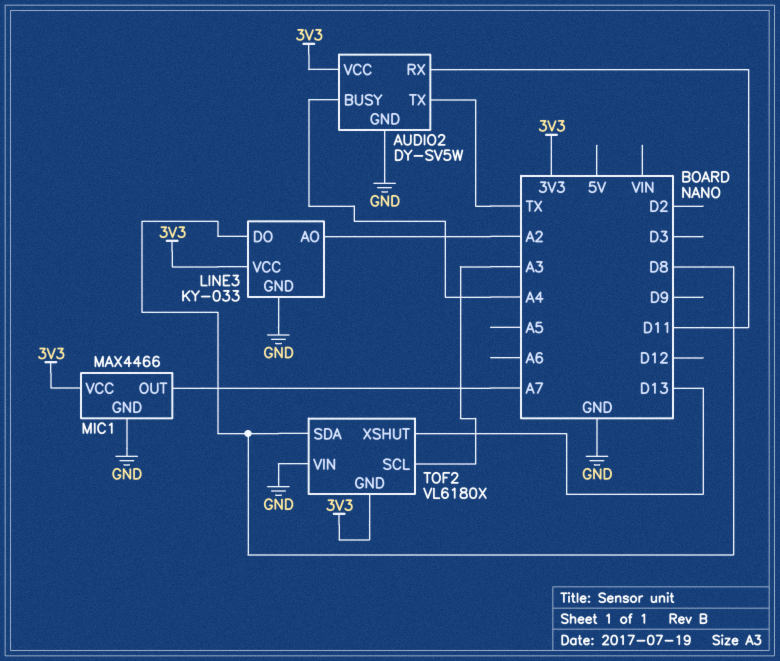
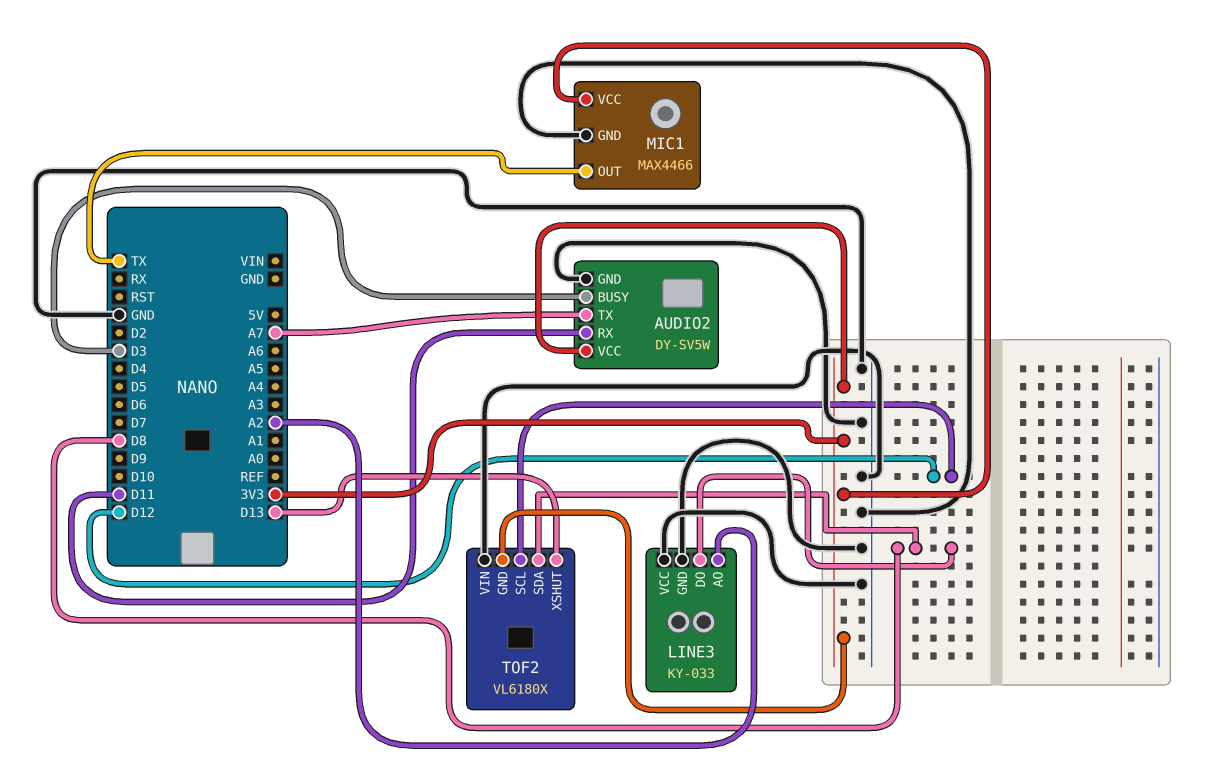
AUDIO2 pin BUSY: A4 -> D3
AUDIO2 pin TX: TX -> A7
LINE3 pin VCC: 3V3 -> GND
MIC1 pin OUT: A7 -> TX
TOF2 pin SCL: A3 -> D12

